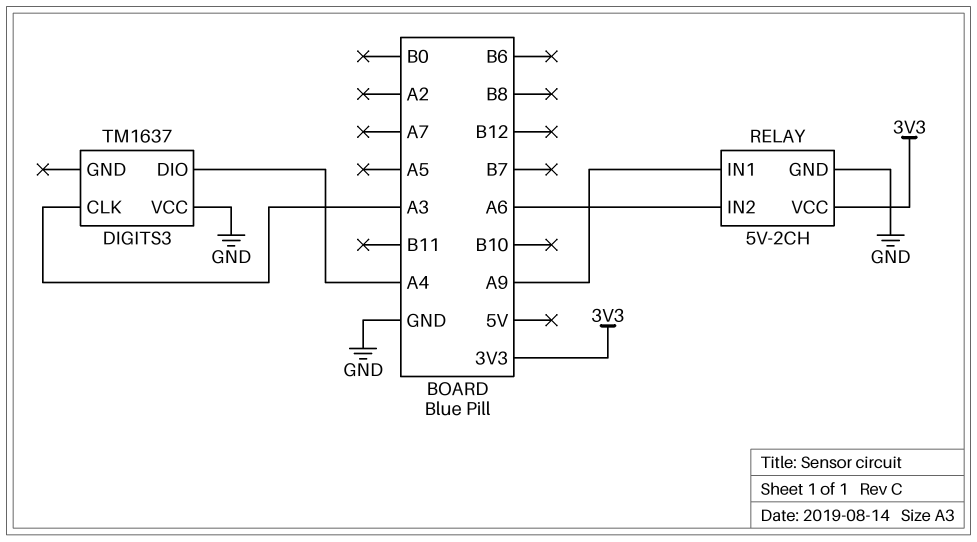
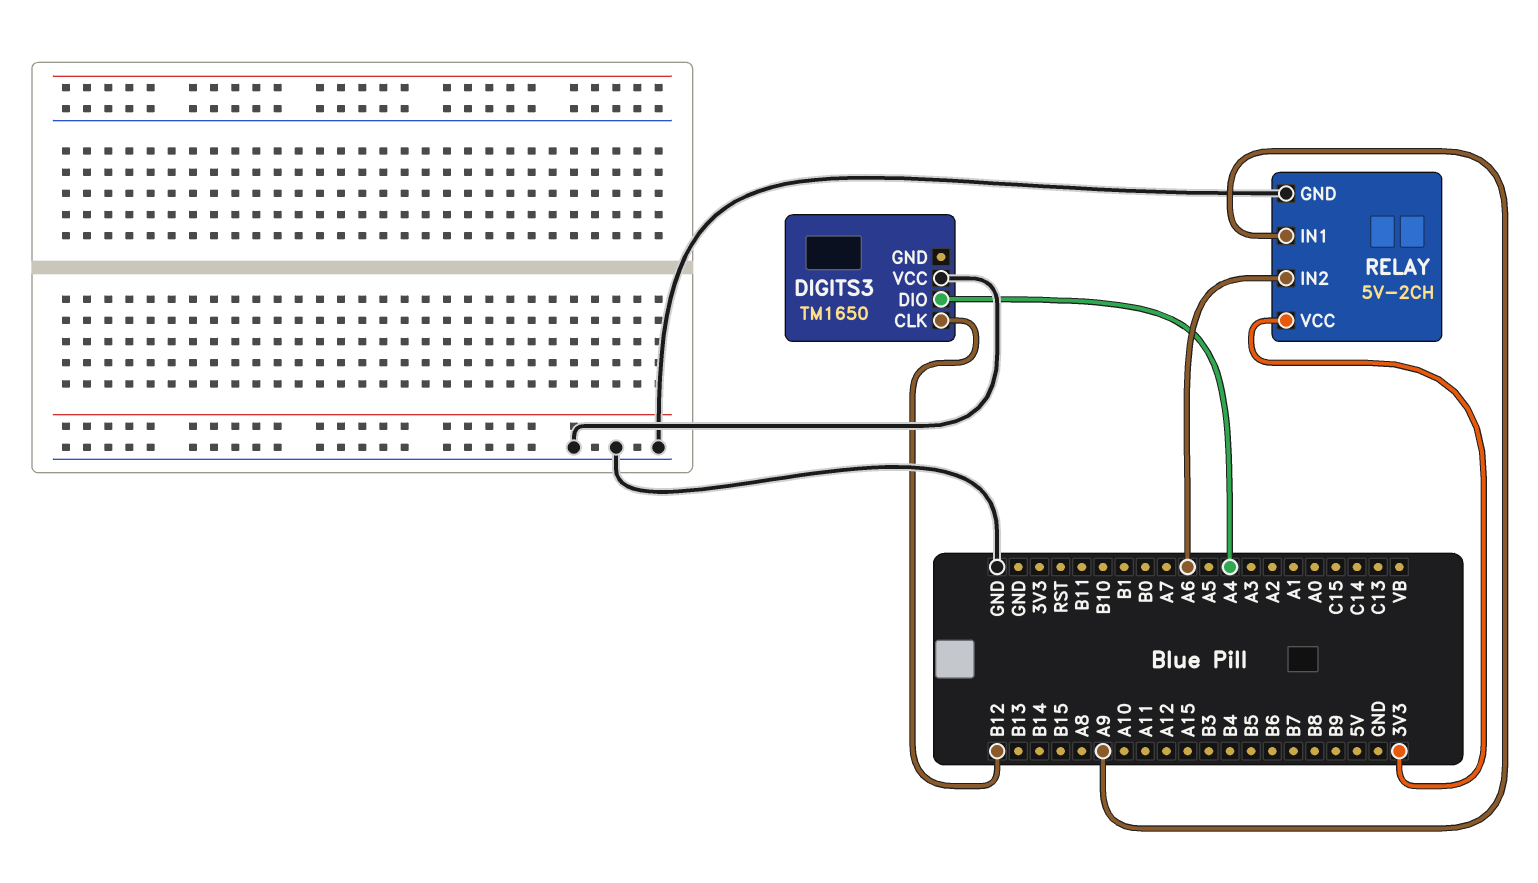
DIGITS3: TM1637 -> TM1650
DIGITS3 pin CLK: A3 -> B12

